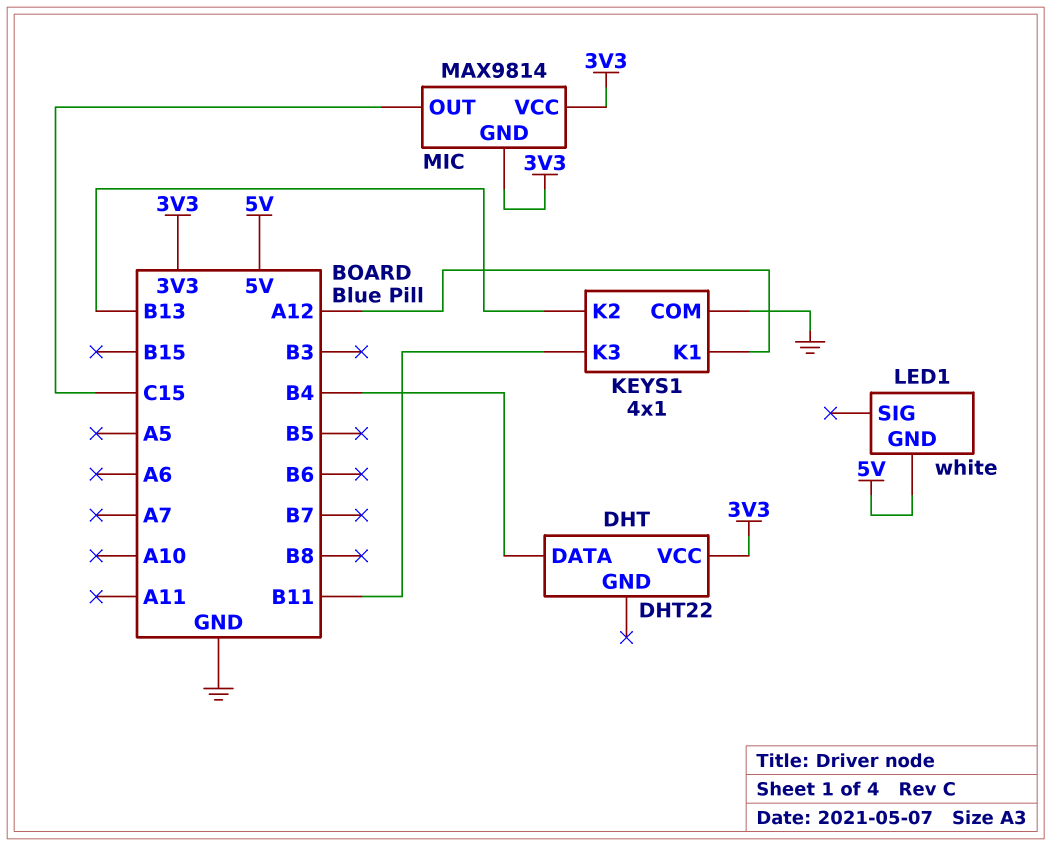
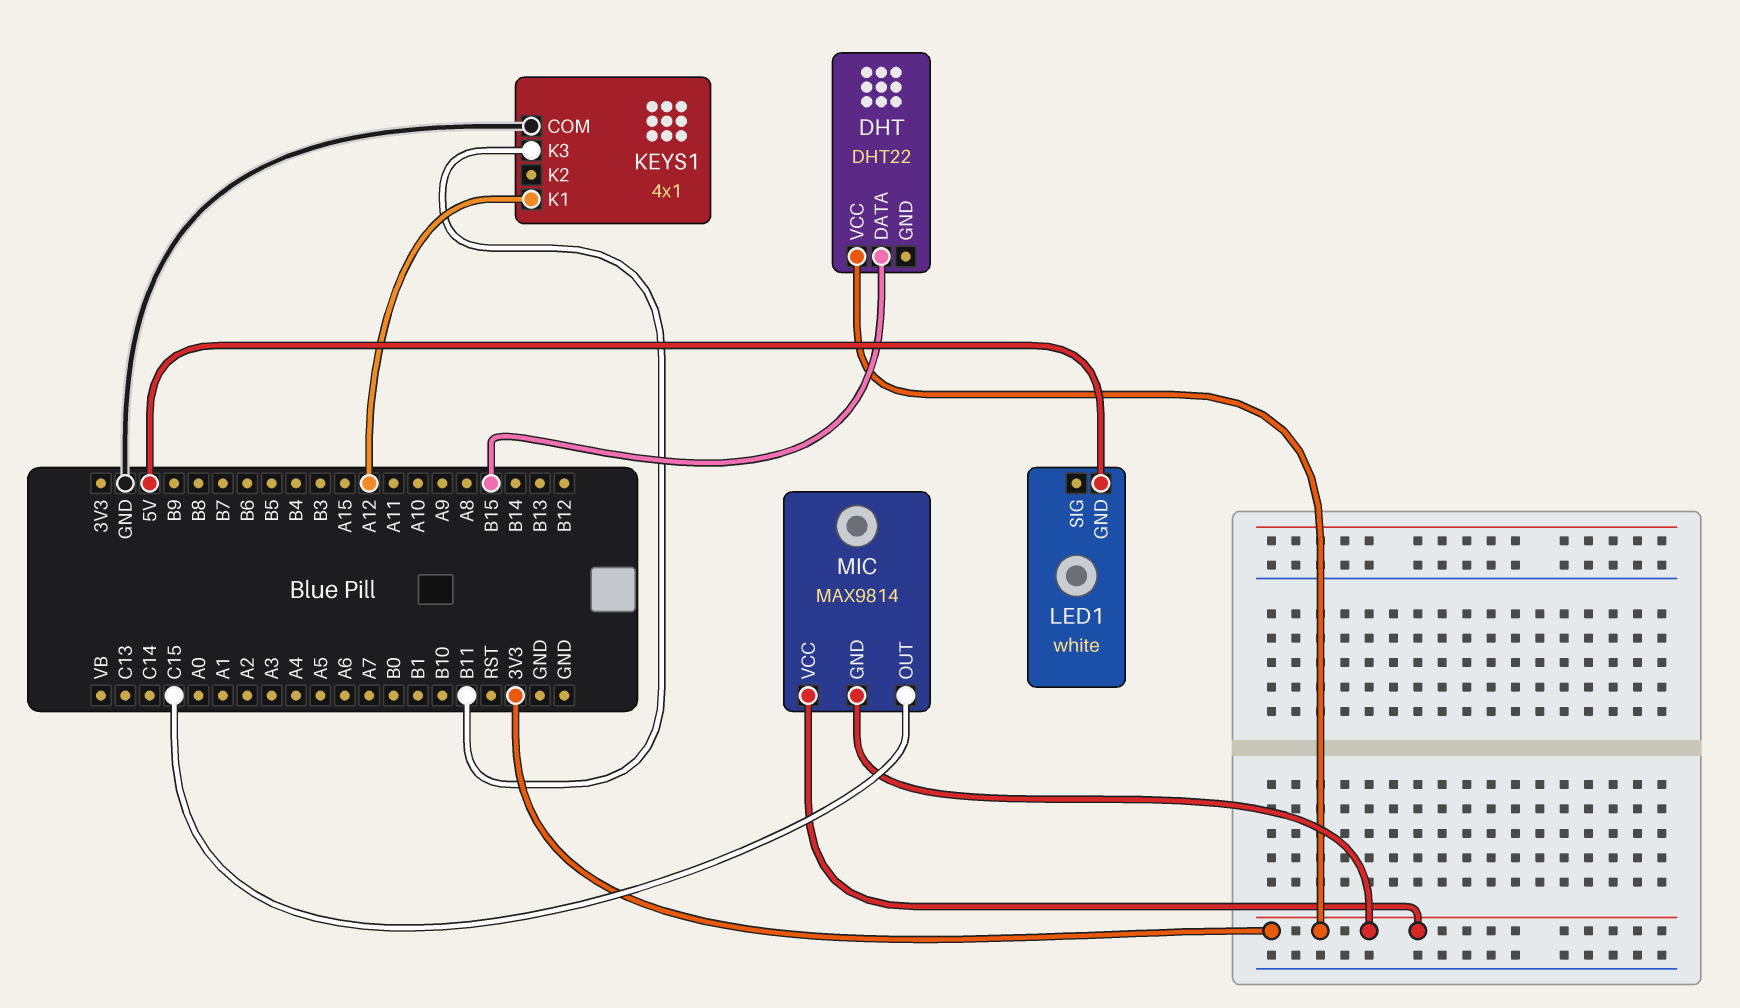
DHT pin DATA: B4 -> B15
KEYS1 pin K2: B13 -> none

